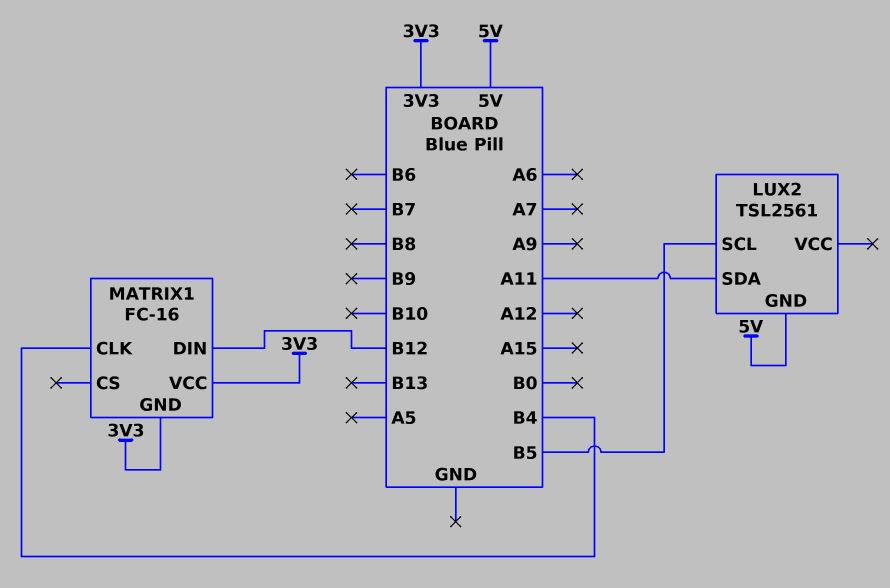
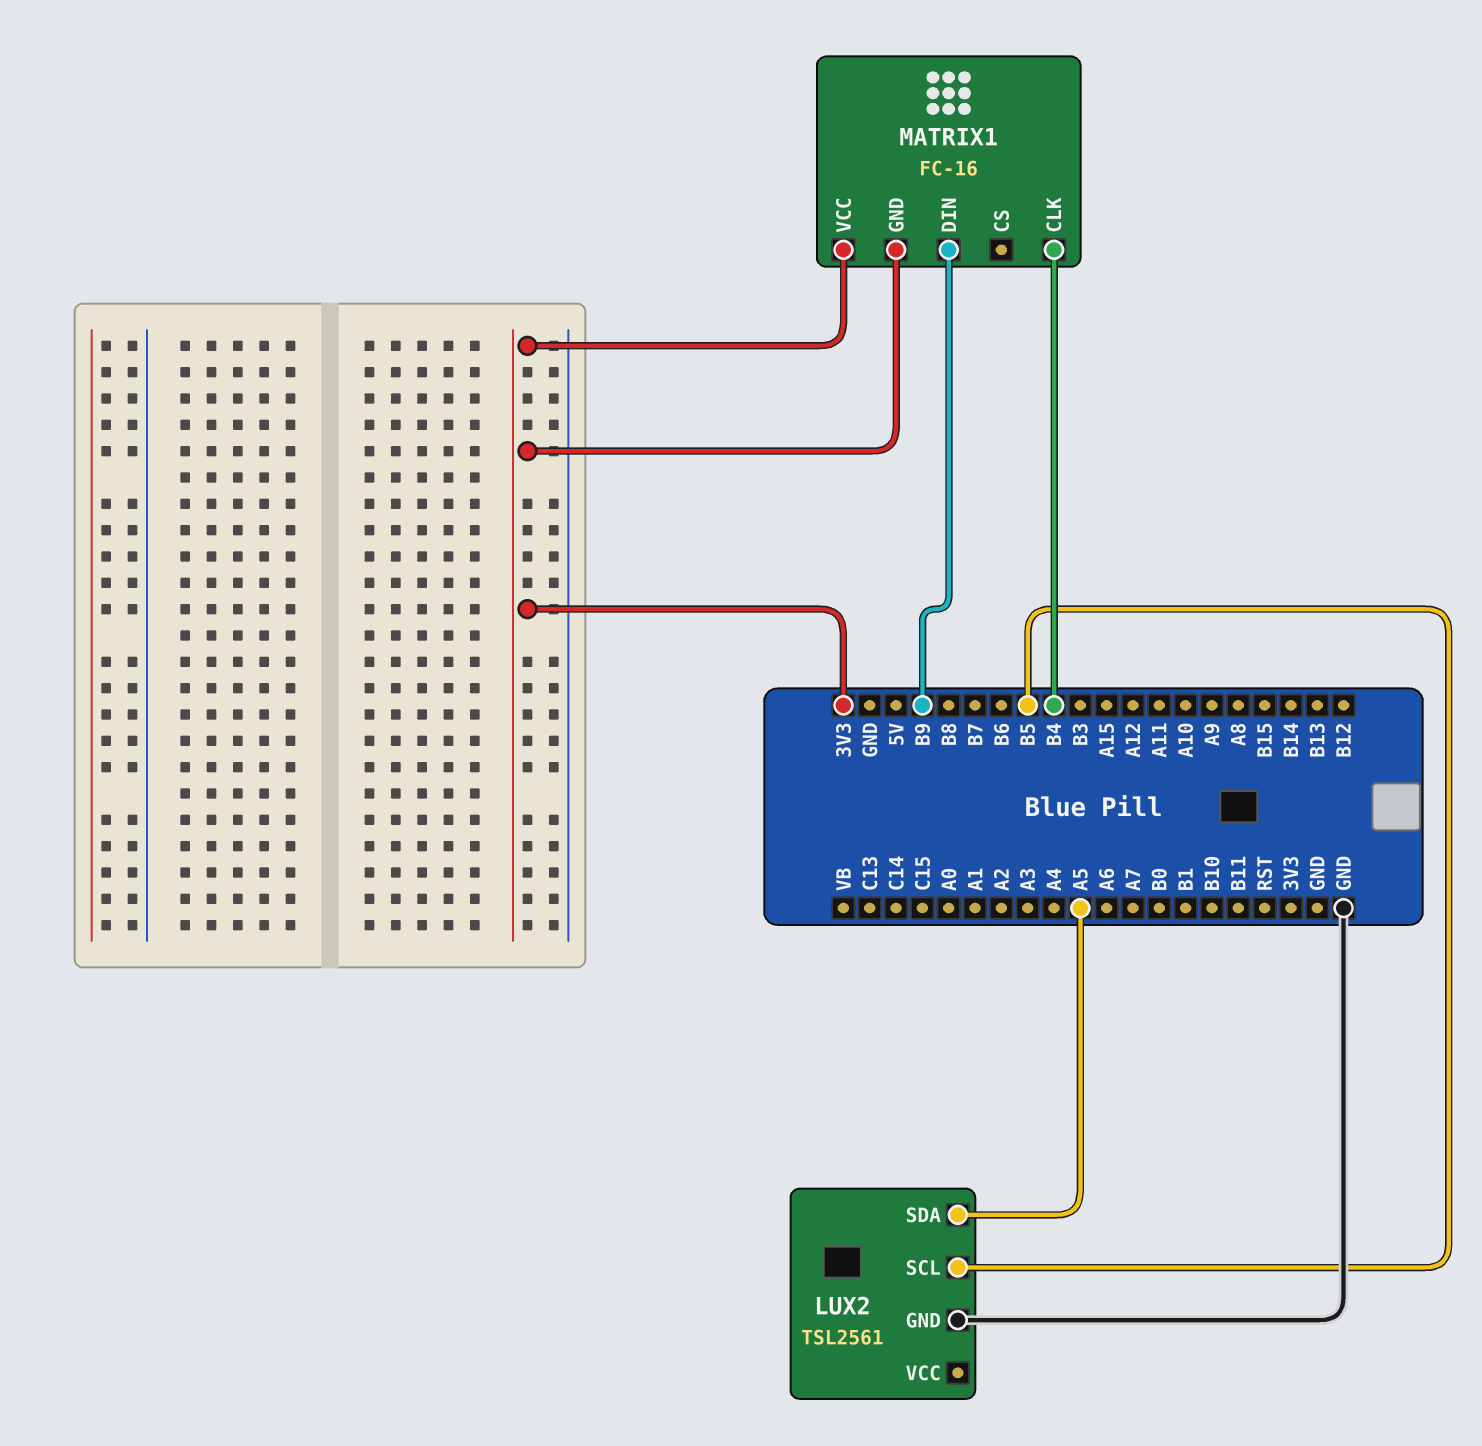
LUX2 pin GND: 5V -> GND
LUX2 pin SDA: A11 -> A5
MATRIX1 pin DIN: B12 -> B9

